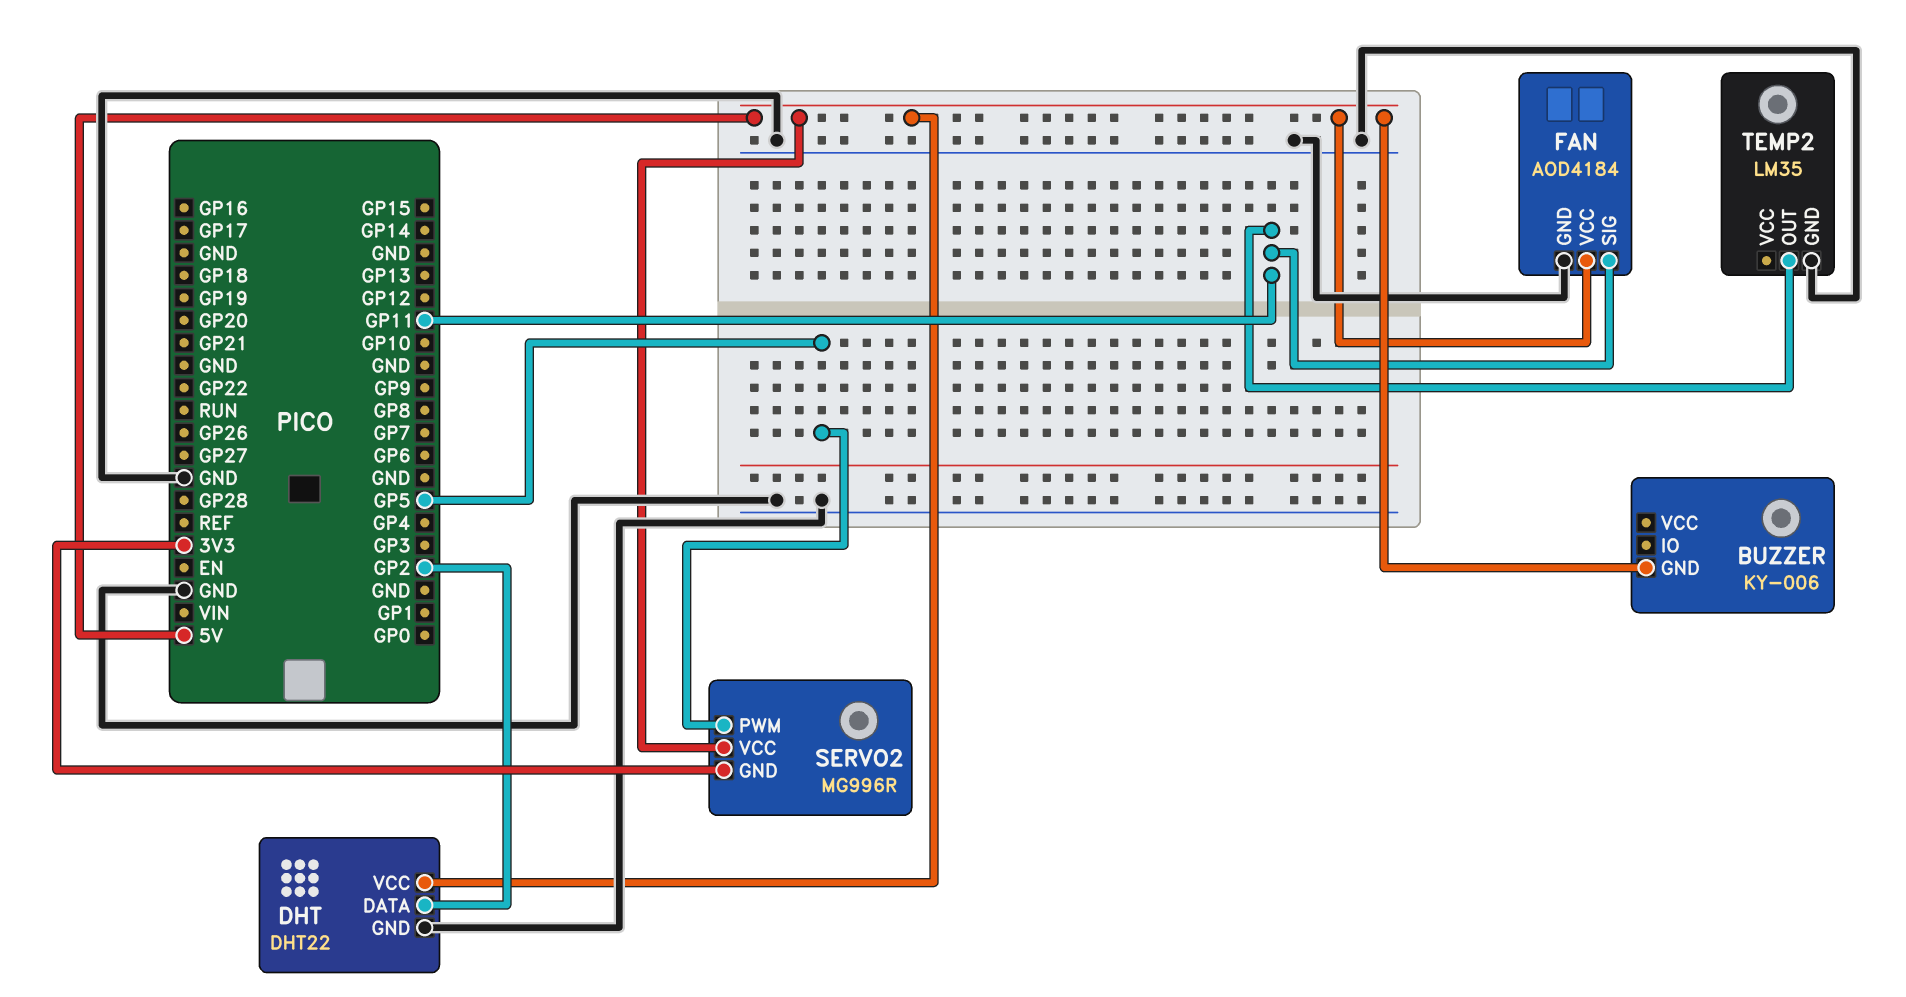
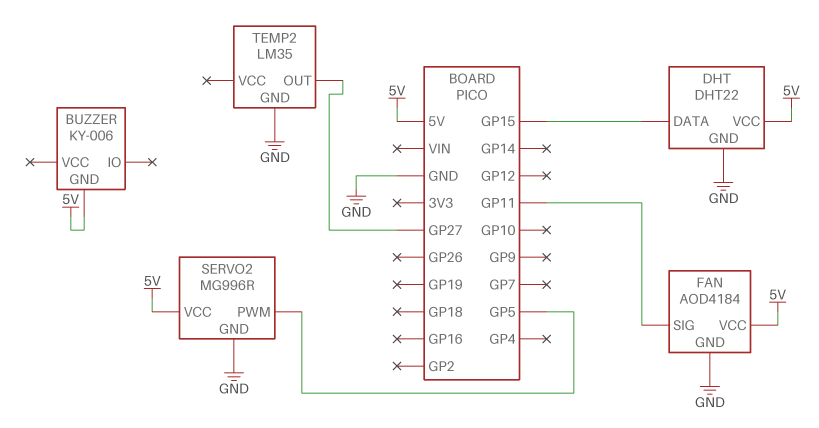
DHT pin DATA: GP2 -> GP15
SERVO2 pin GND: 3V3 -> GND
TEMP2 pin OUT: GP11 -> GP27

